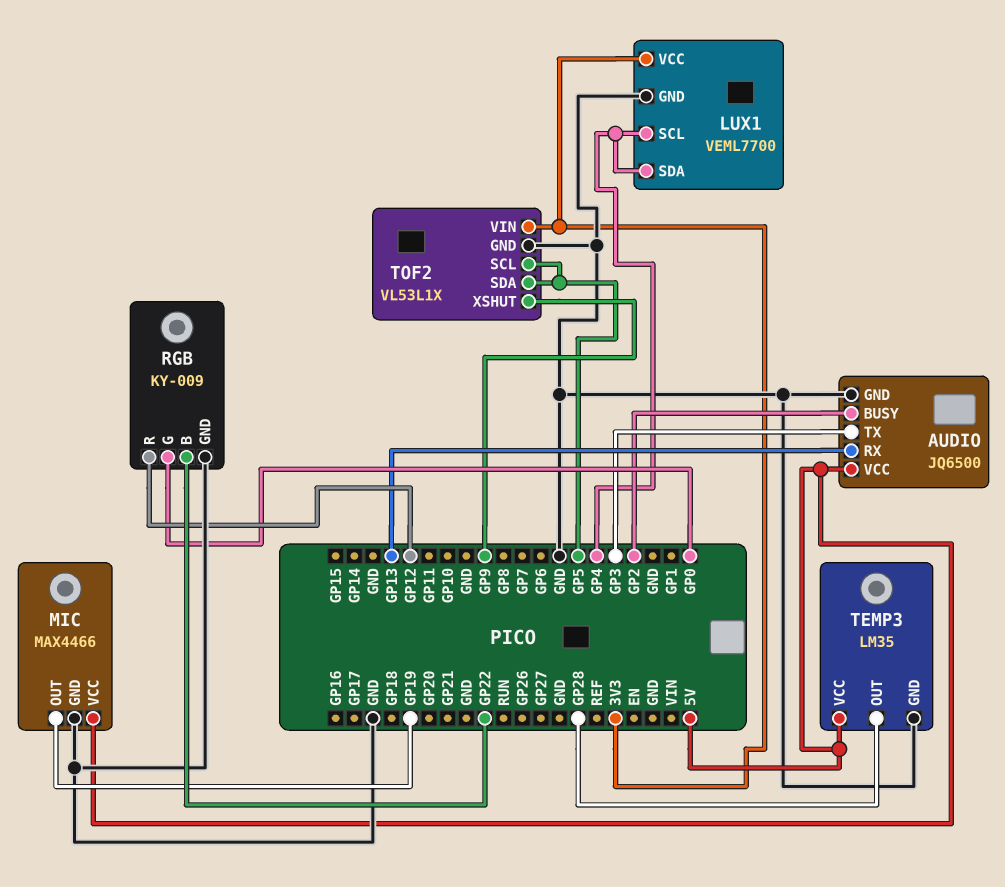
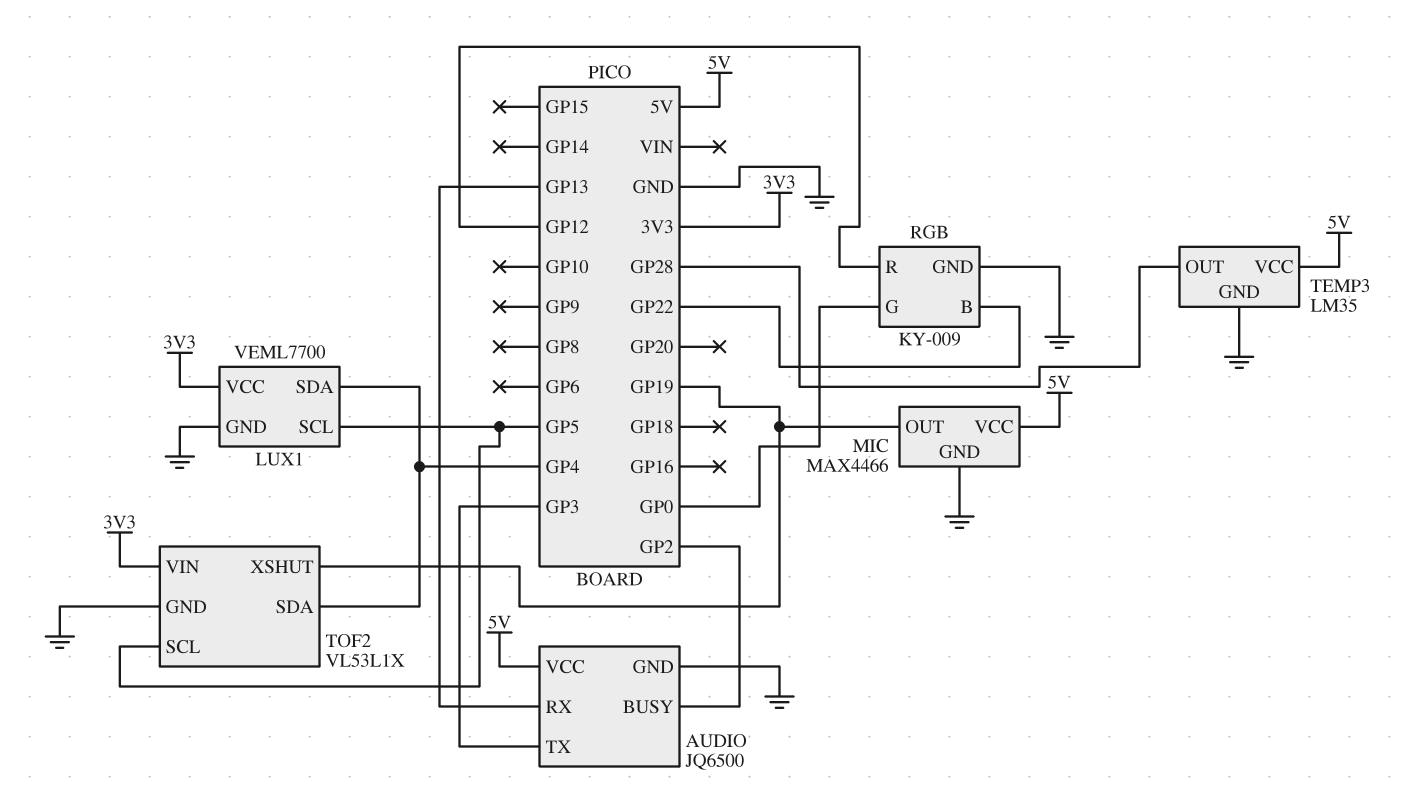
LUX1 pin SCL: GP4 -> GP5
TOF2 pin SDA: GP5 -> GP4
TOF2 pin XSHUT: GP9 -> GP19

